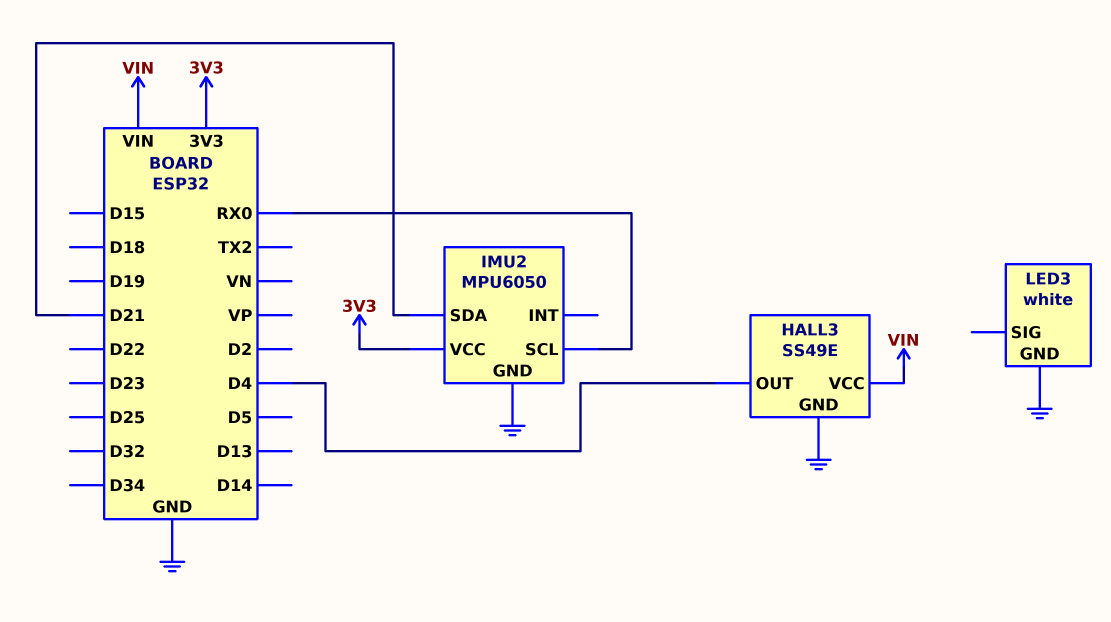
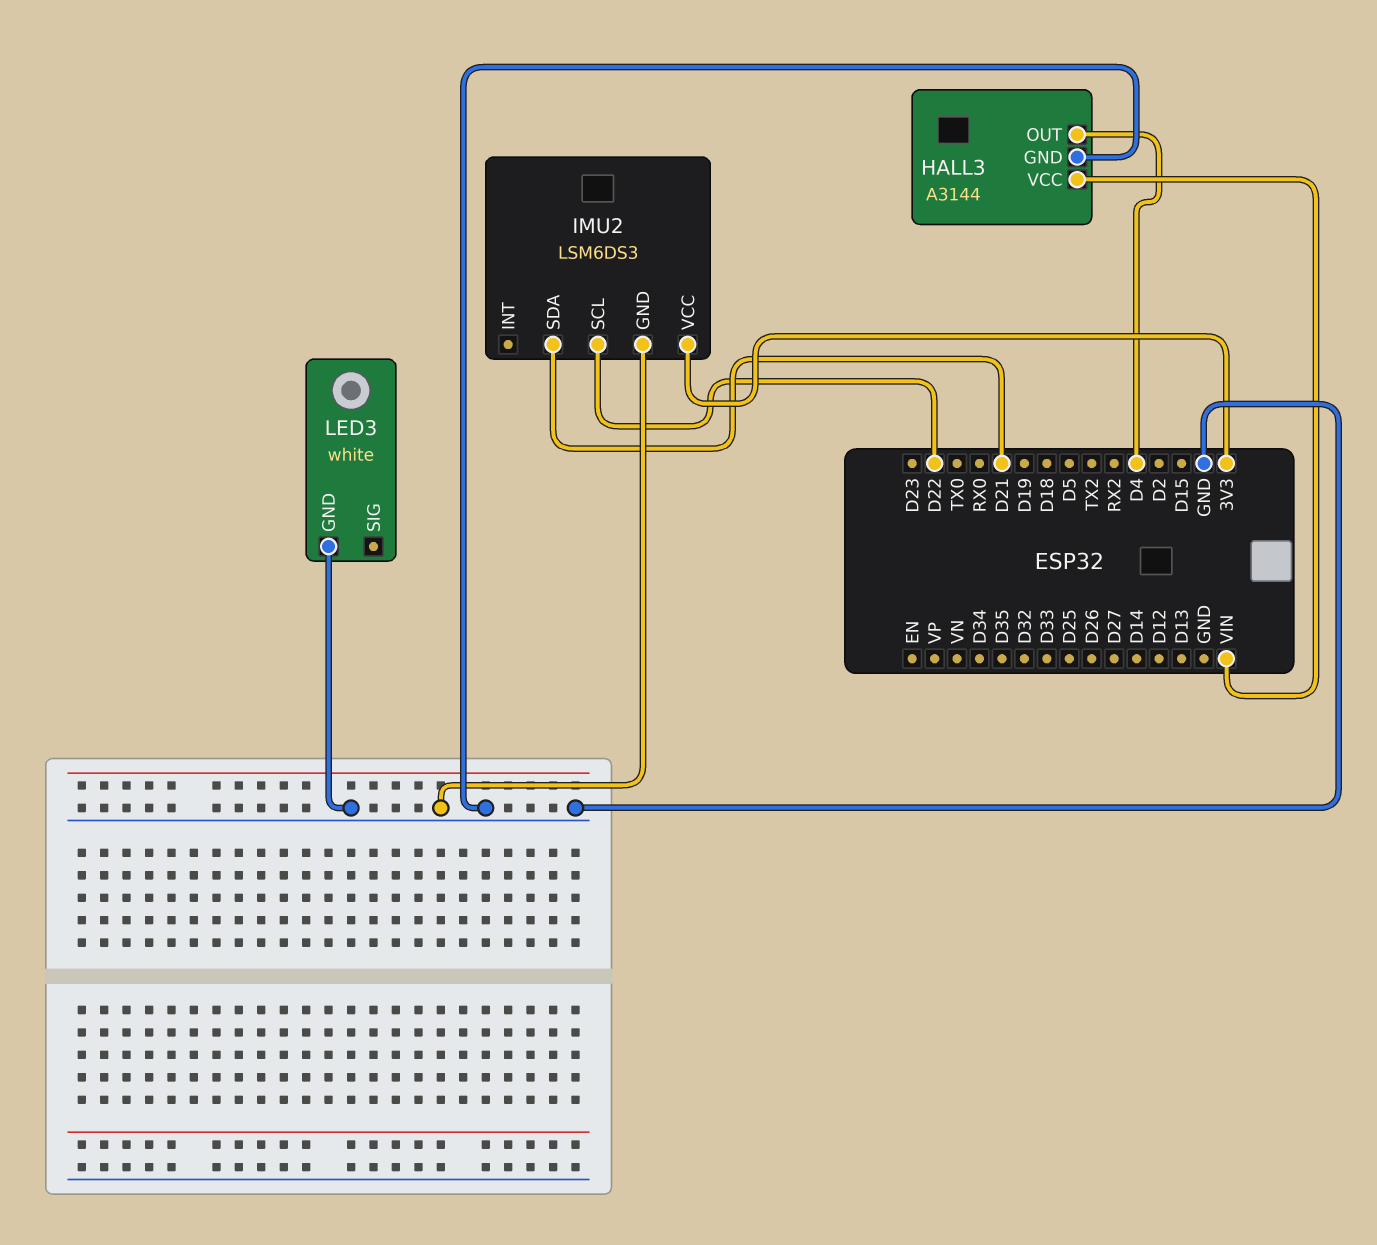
HALL3: SS49E -> A3144
IMU2: MPU6050 -> LSM6DS3
IMU2 pin SCL: RX0 -> D22

